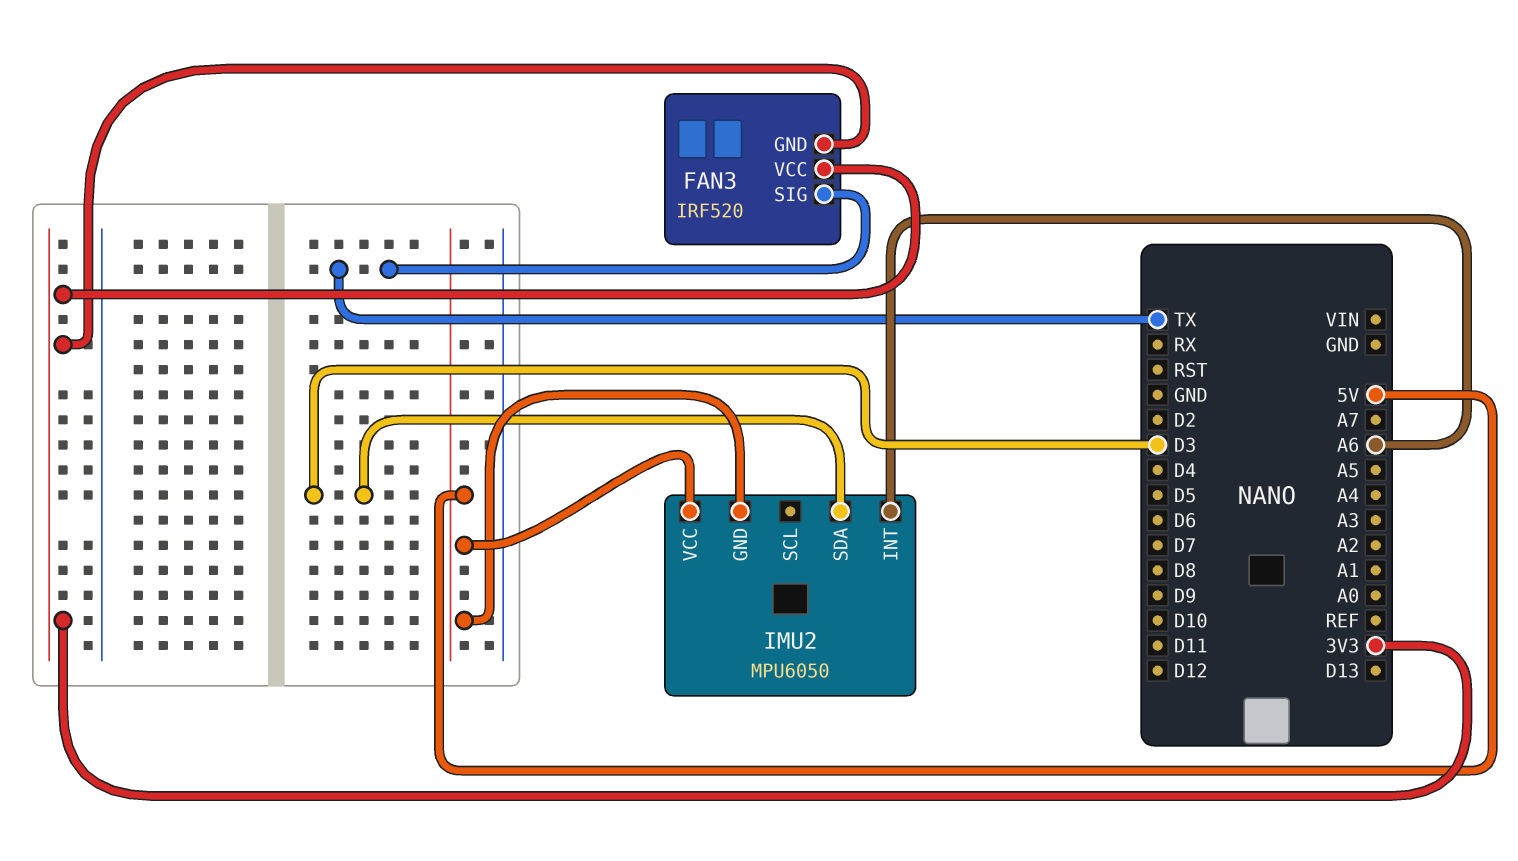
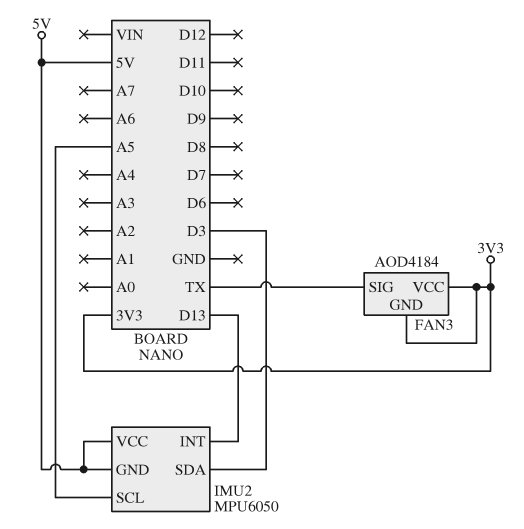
FAN3: IRF520 -> AOD4184
IMU2 pin INT: A6 -> D13
IMU2 pin SCL: none -> A5

